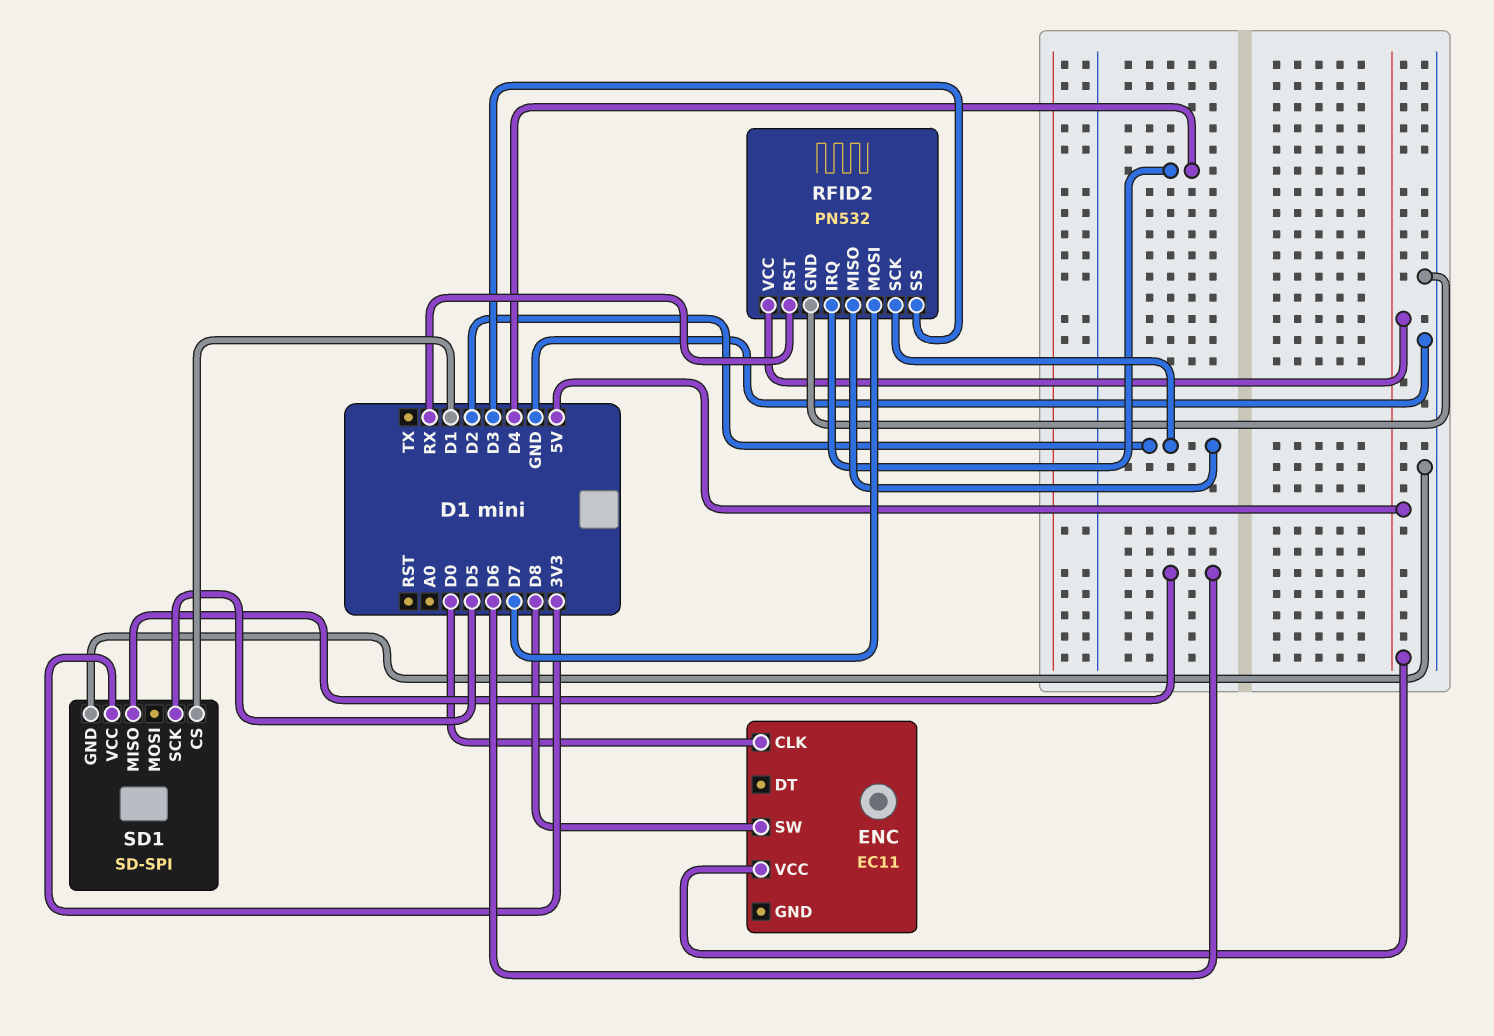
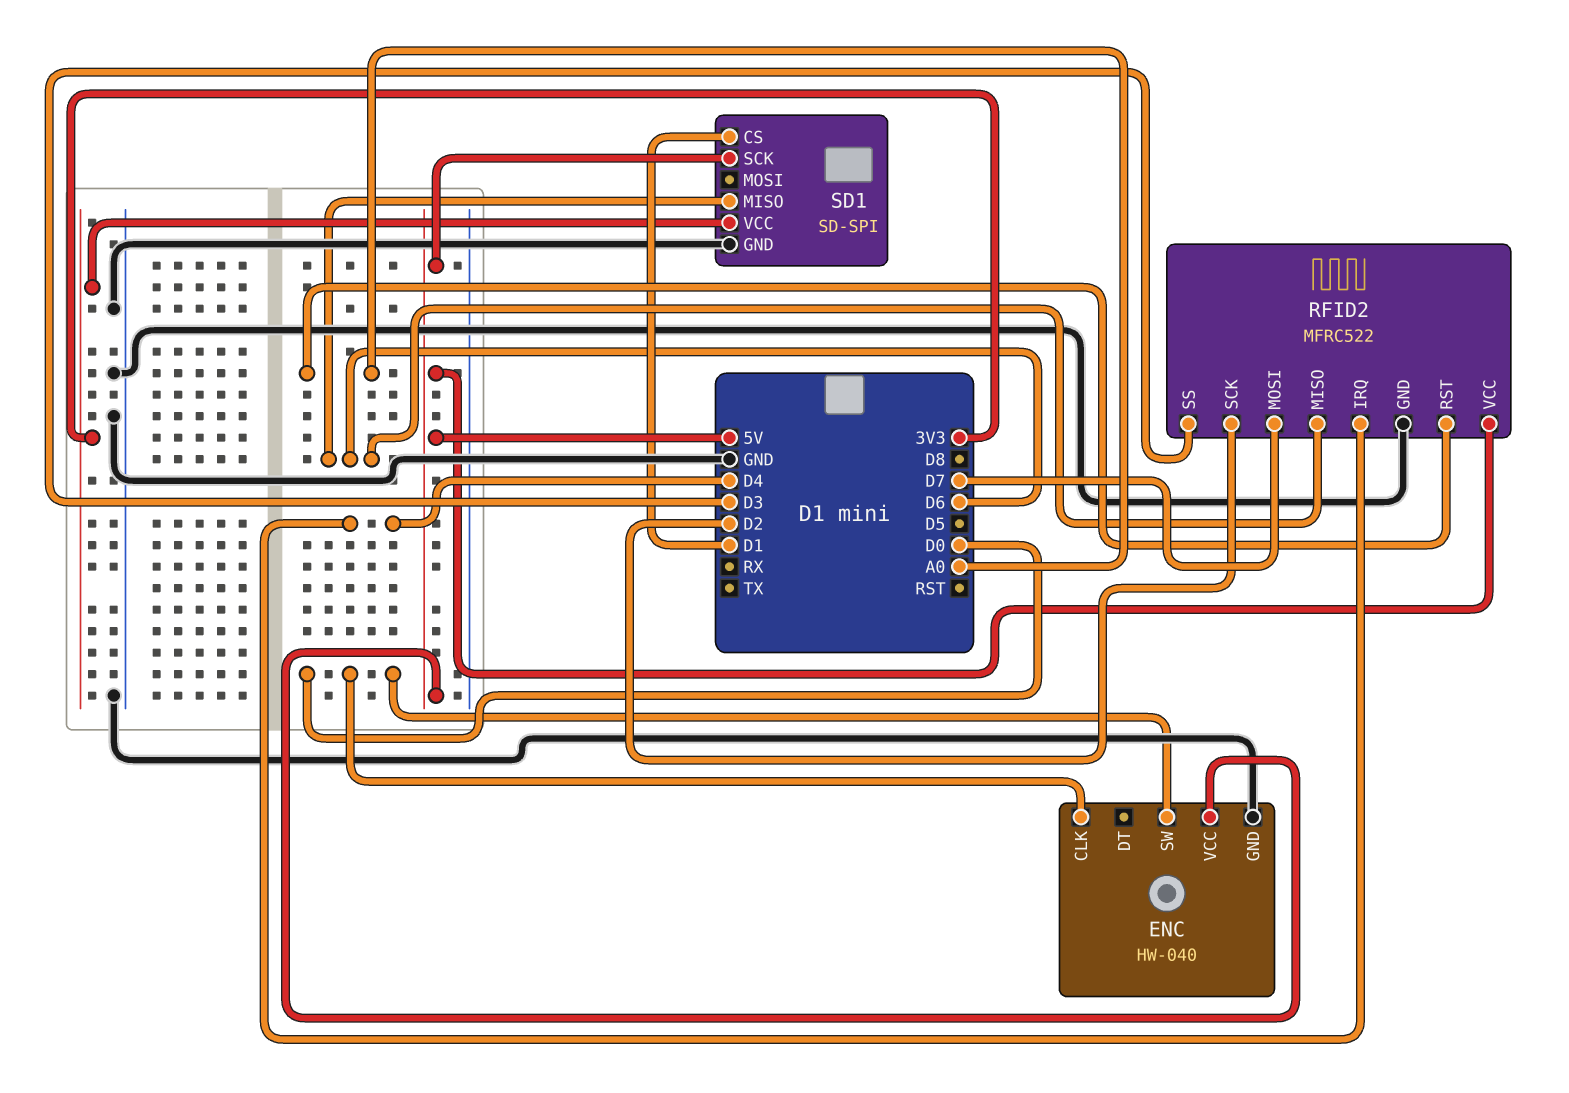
ENC: EC11 -> HW-040
ENC pin GND: none -> GND
ENC pin SW: D8 -> D0
RFID2: PN532 -> MFRC522
RFID2 pin MISO: D2 -> D6
RFID2 pin RST: RX -> A0
SD1 pin SCK: D5 -> 5V

